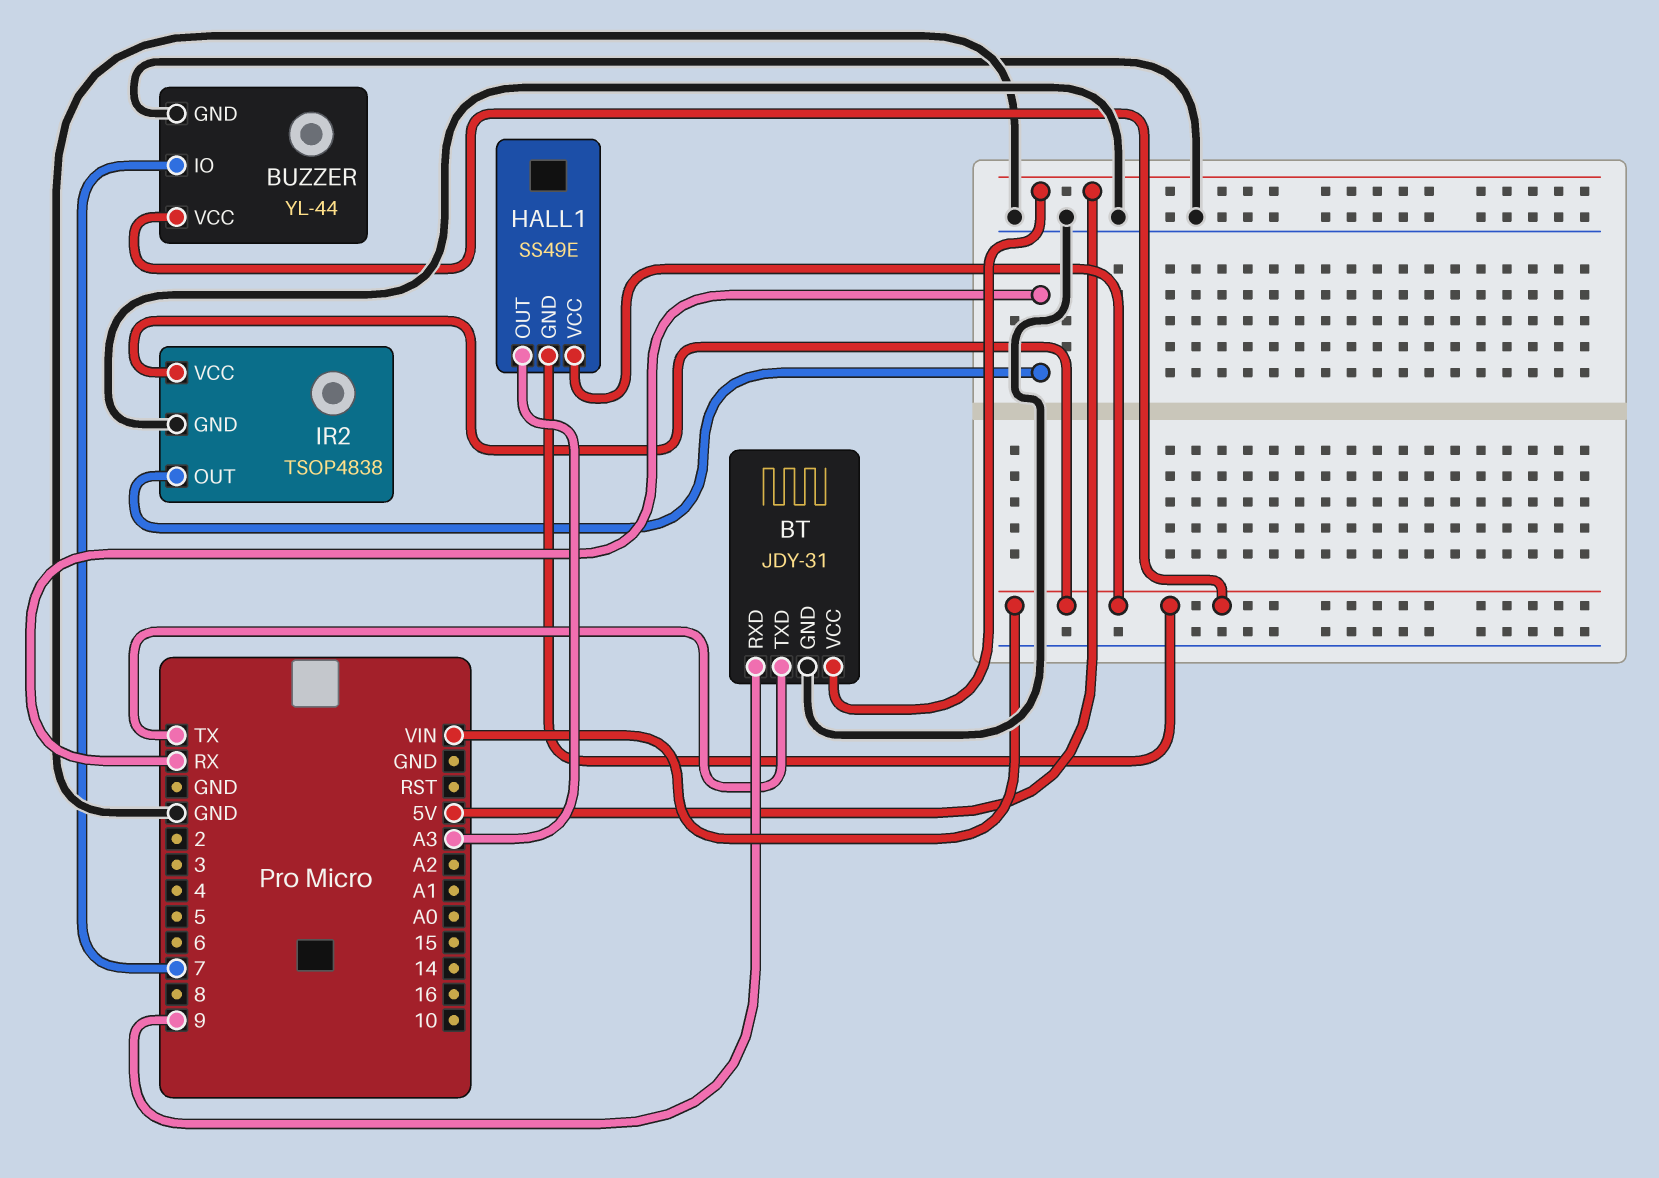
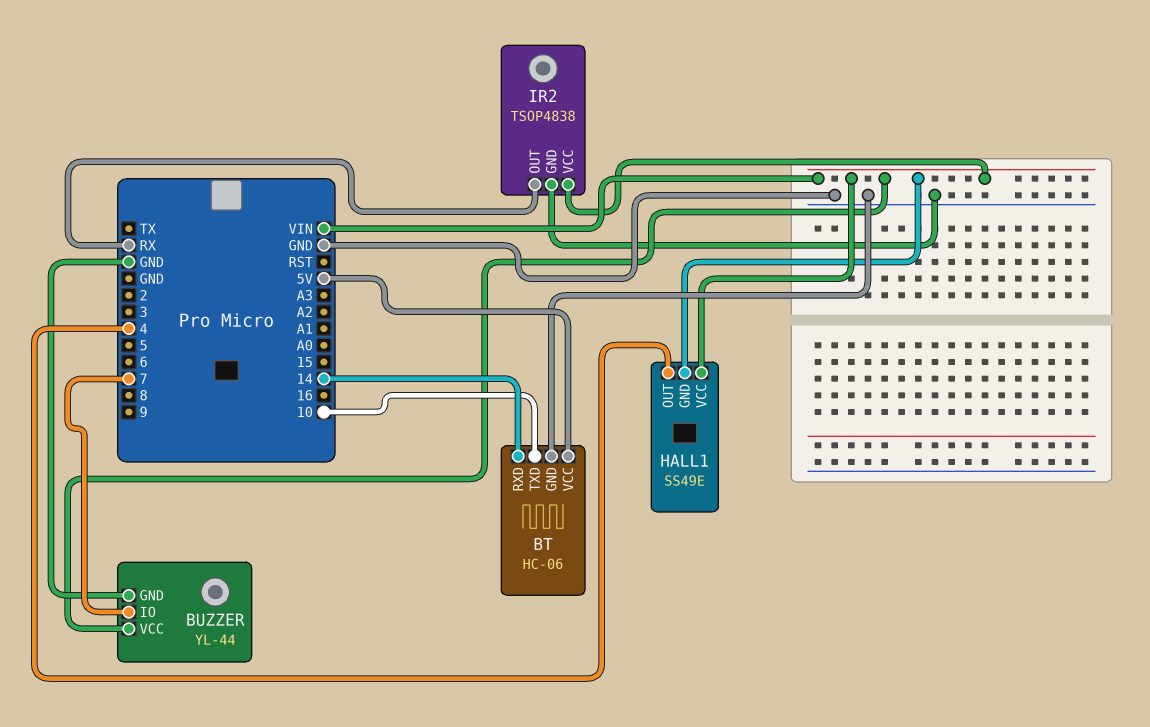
BT: JDY-31 -> HC-06
BT pin RXD: 9 -> 14
BT pin TXD: TX -> 10
HALL1 pin OUT: A3 -> 4

